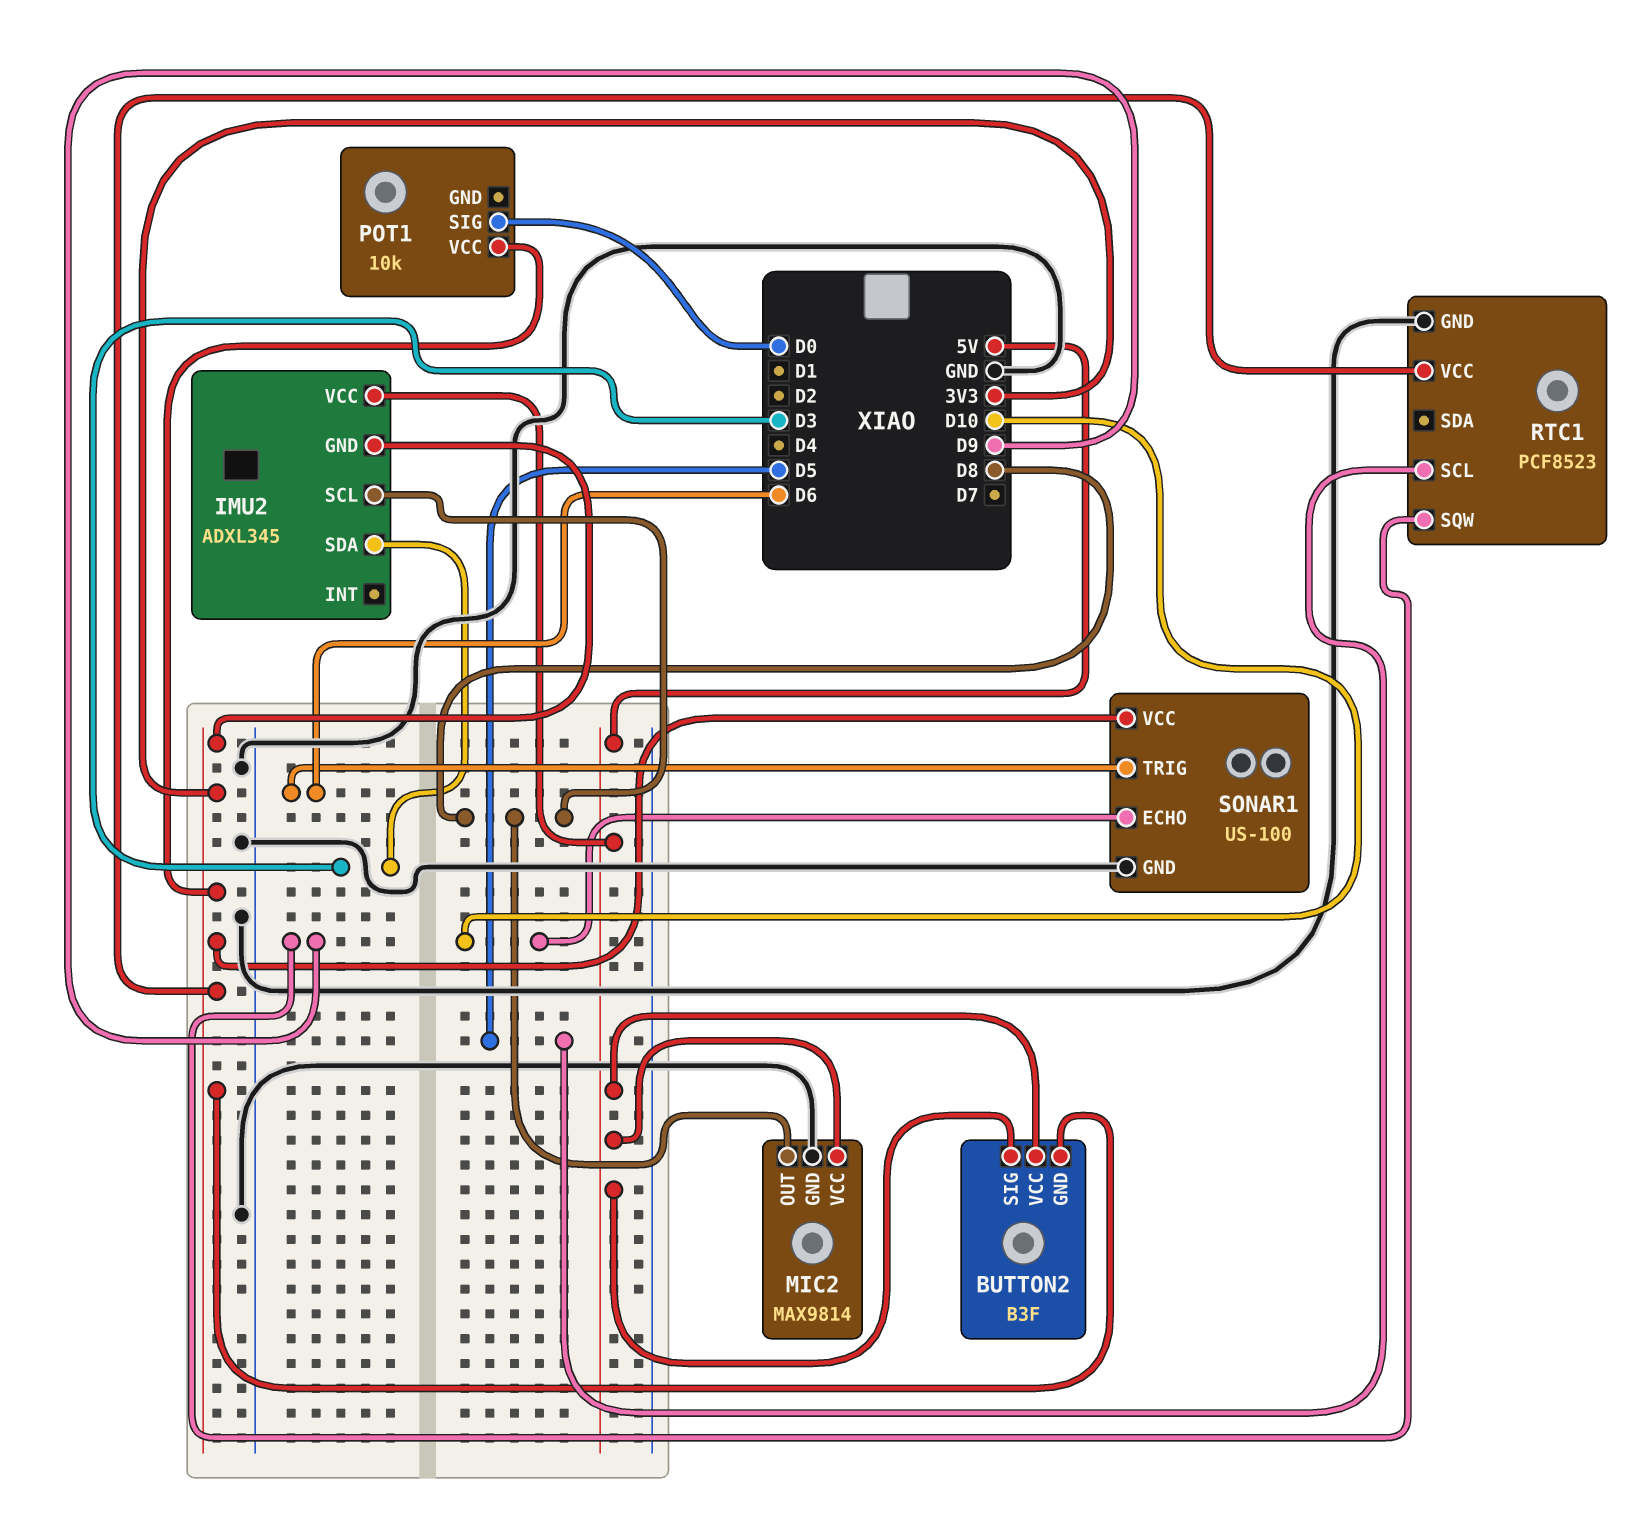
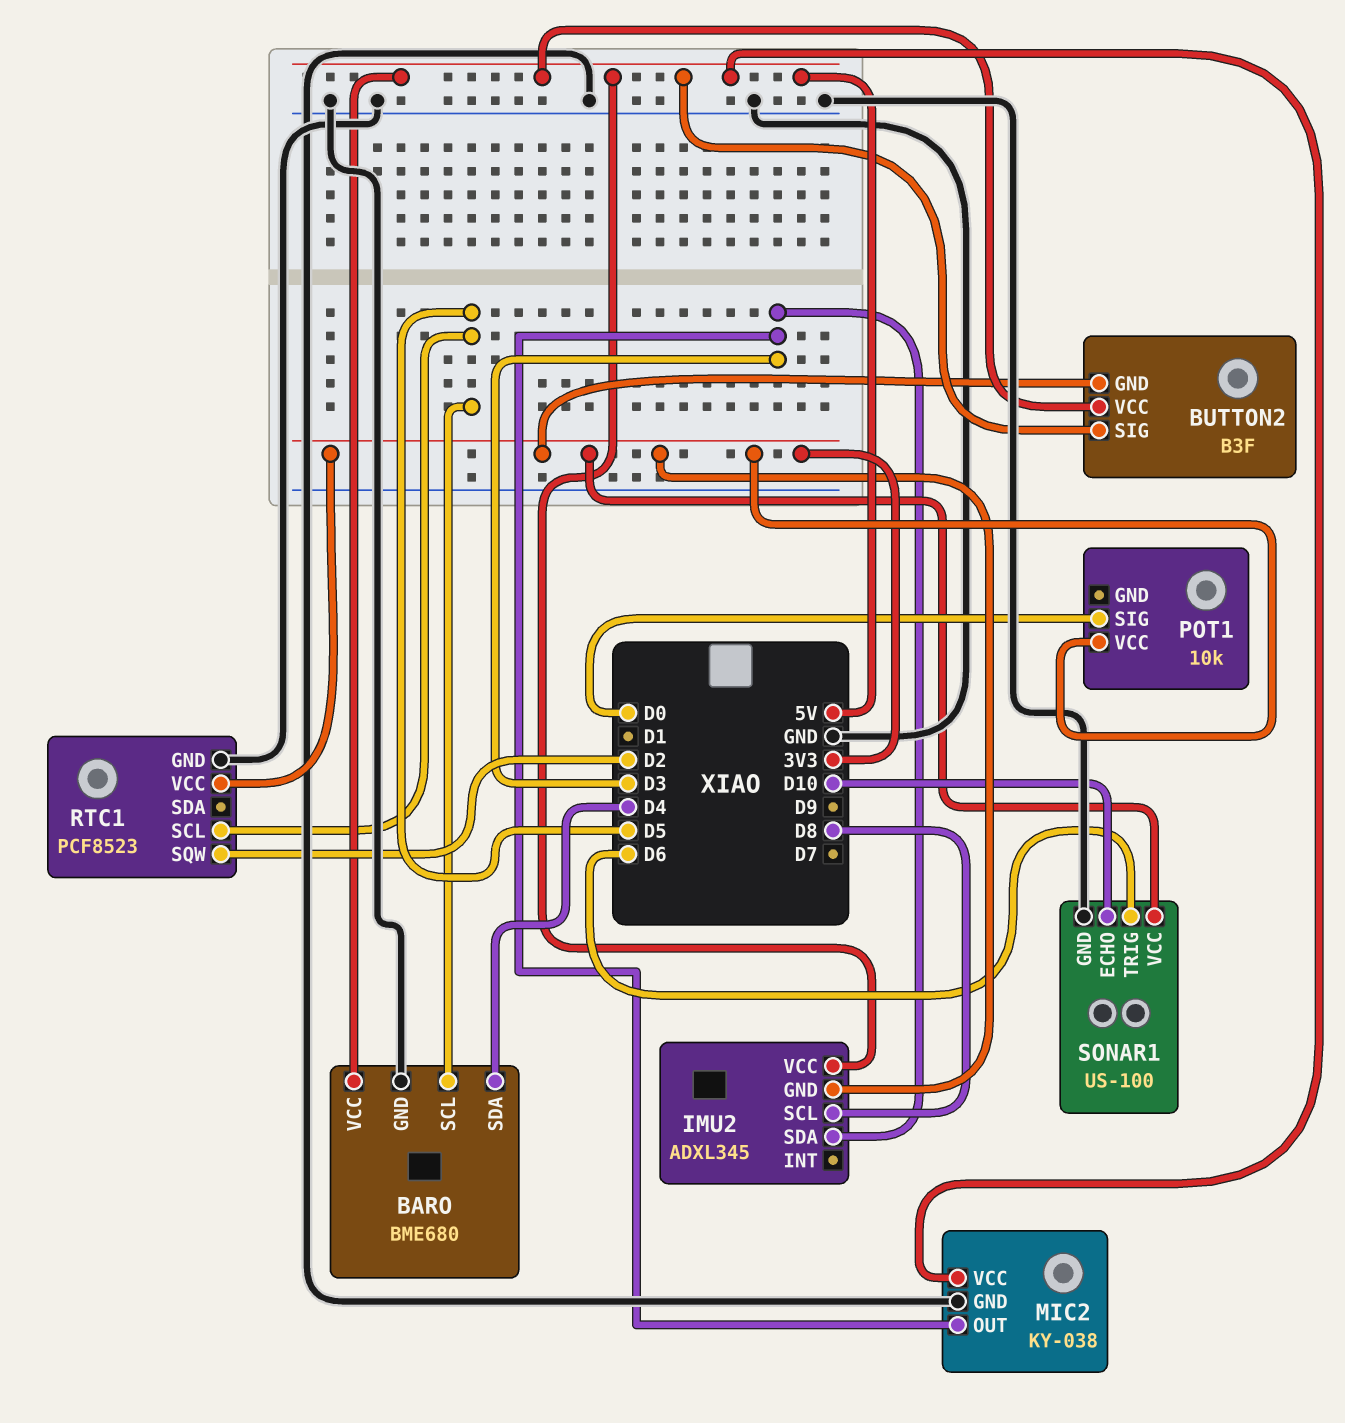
BARO: none -> BME680
BARO pin GND: none -> GND
BARO pin SCL: none -> D5
BARO pin SDA: none -> D4
BARO pin VCC: none -> 5V
MIC2: MAX9814 -> KY-038
MIC2 pin OUT: D8 -> D3
RTC1 pin SQW: D9 -> D2

